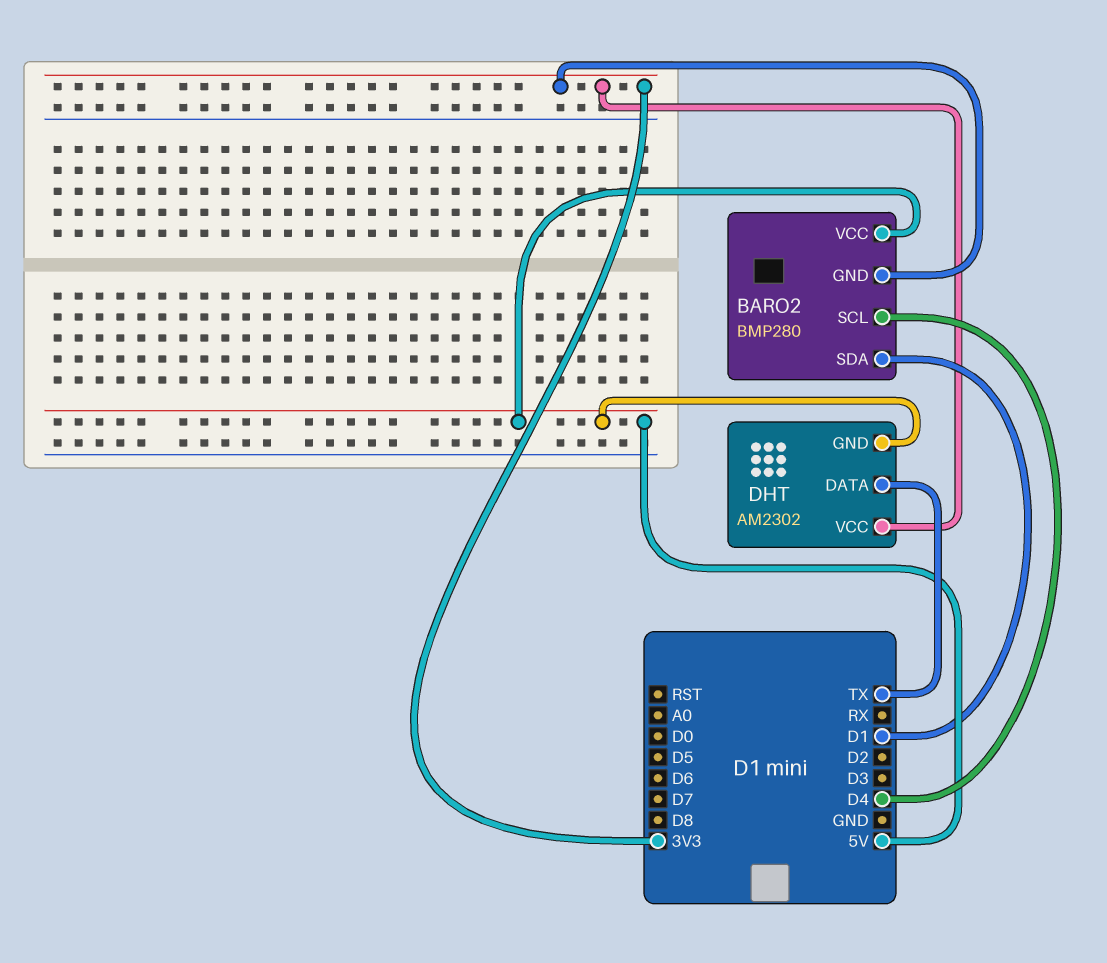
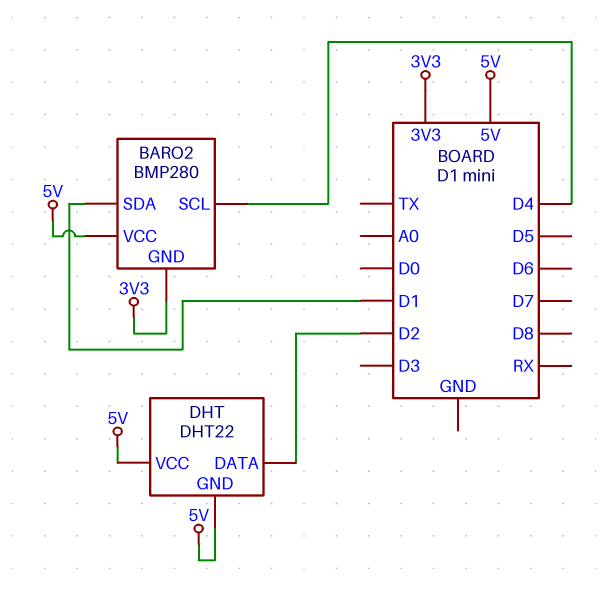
DHT: AM2302 -> DHT22
DHT pin DATA: TX -> D2
DHT pin VCC: 3V3 -> 5V

